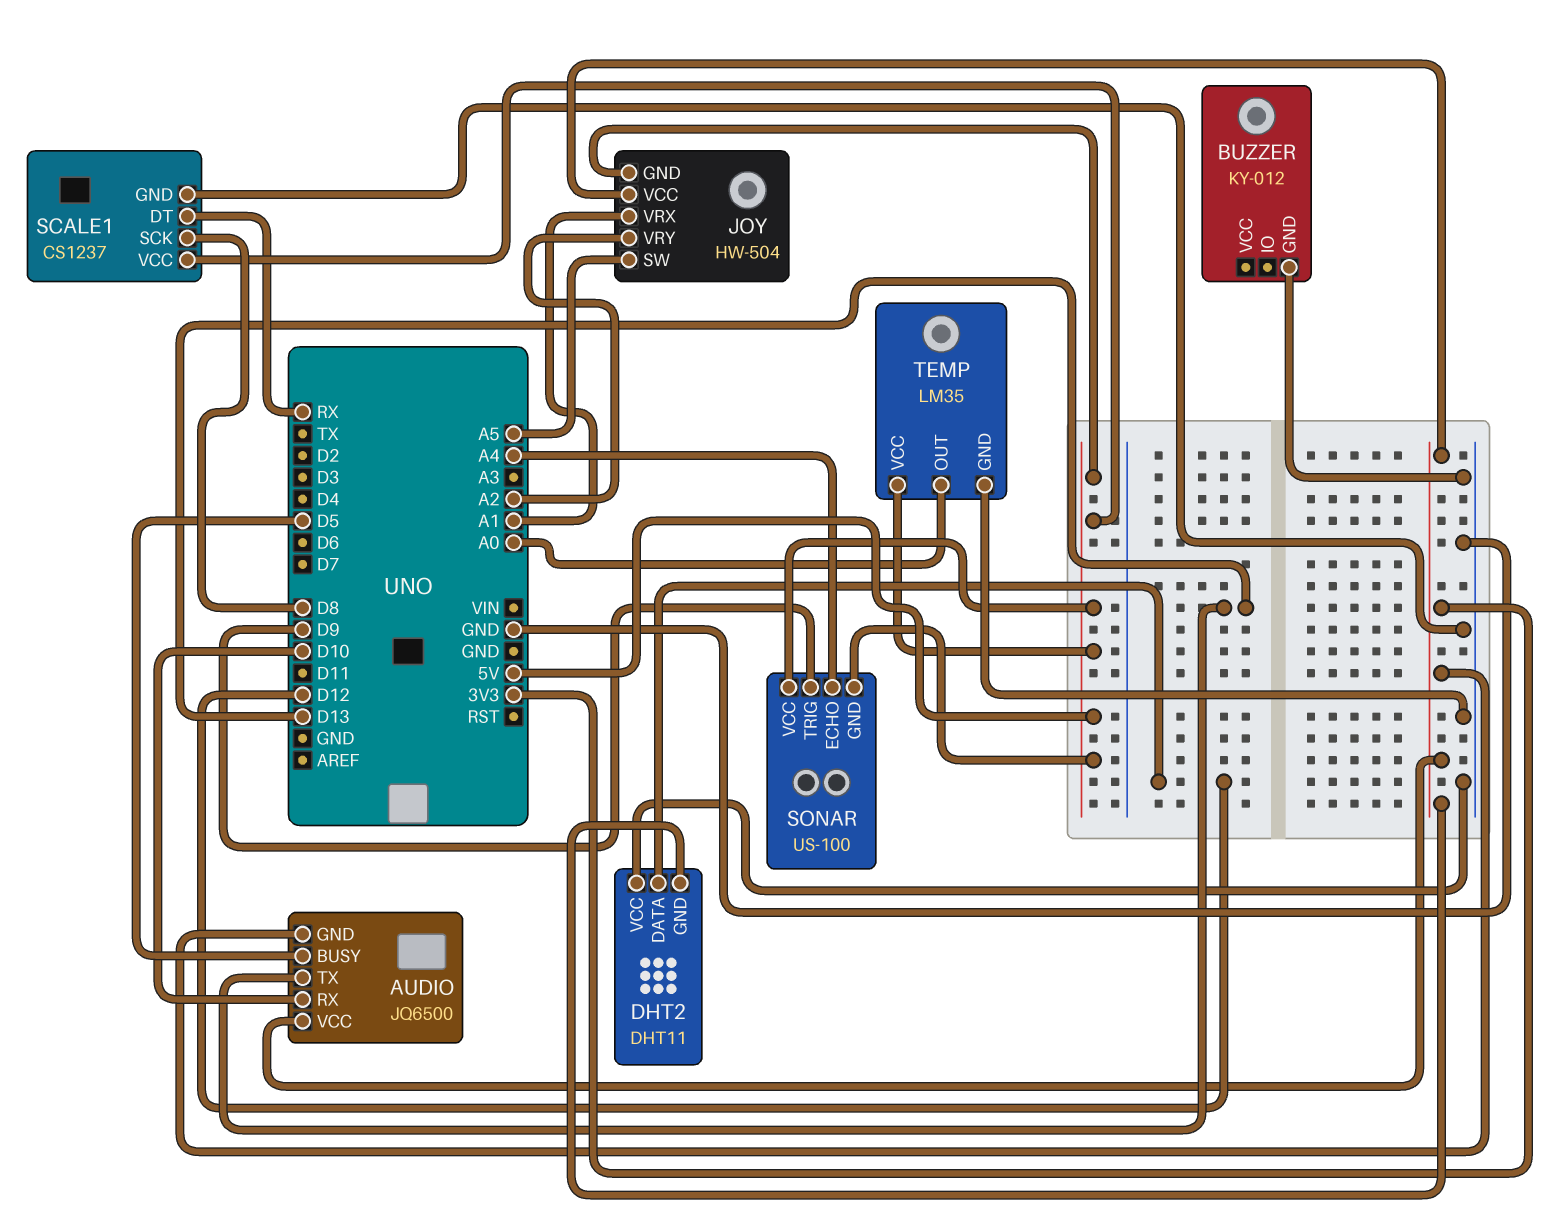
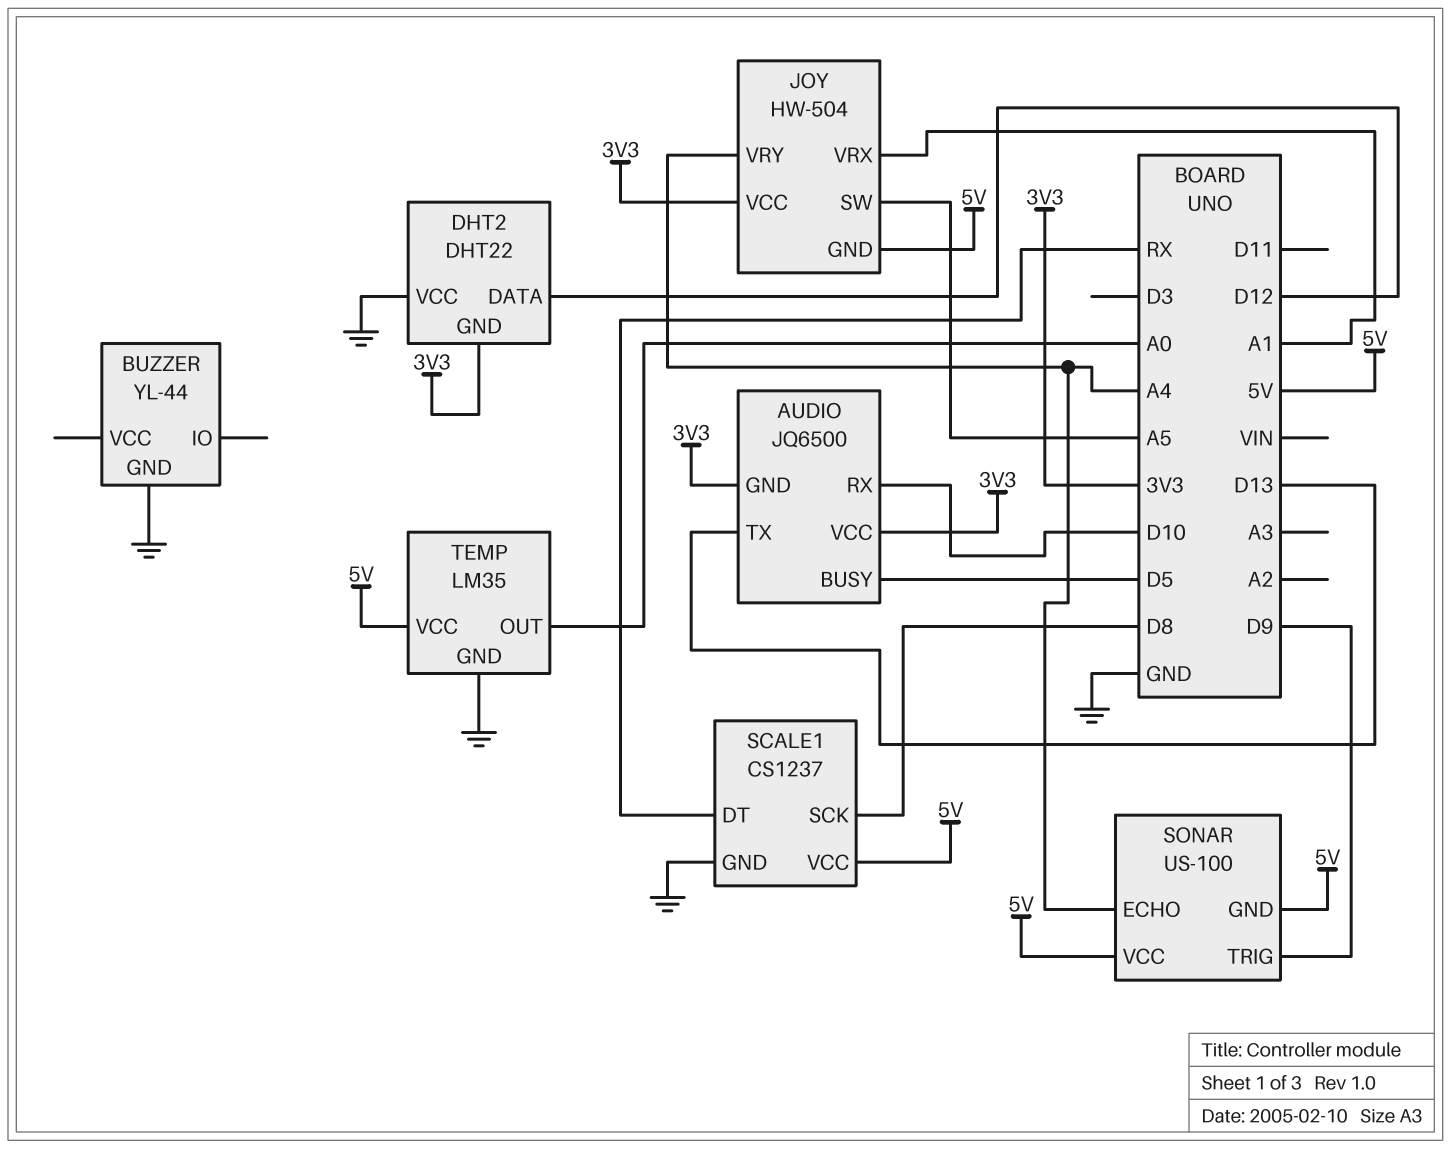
BUZZER: KY-012 -> YL-44
DHT2: DHT11 -> DHT22
JOY pin VRY: A2 -> A4

